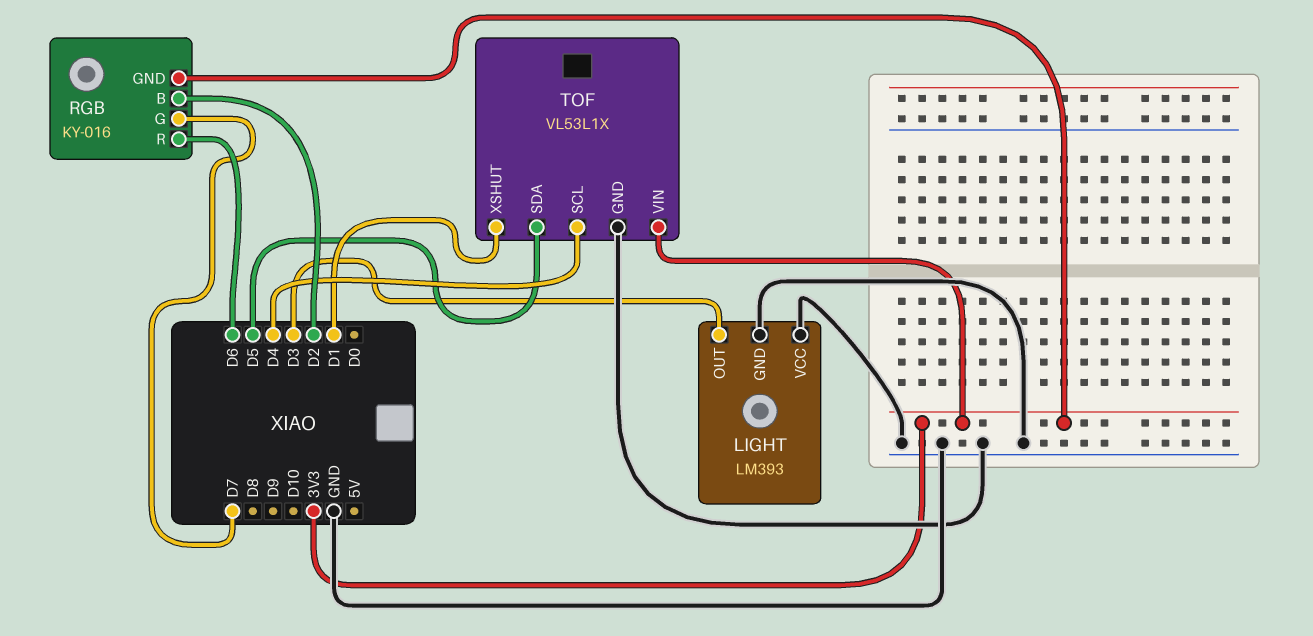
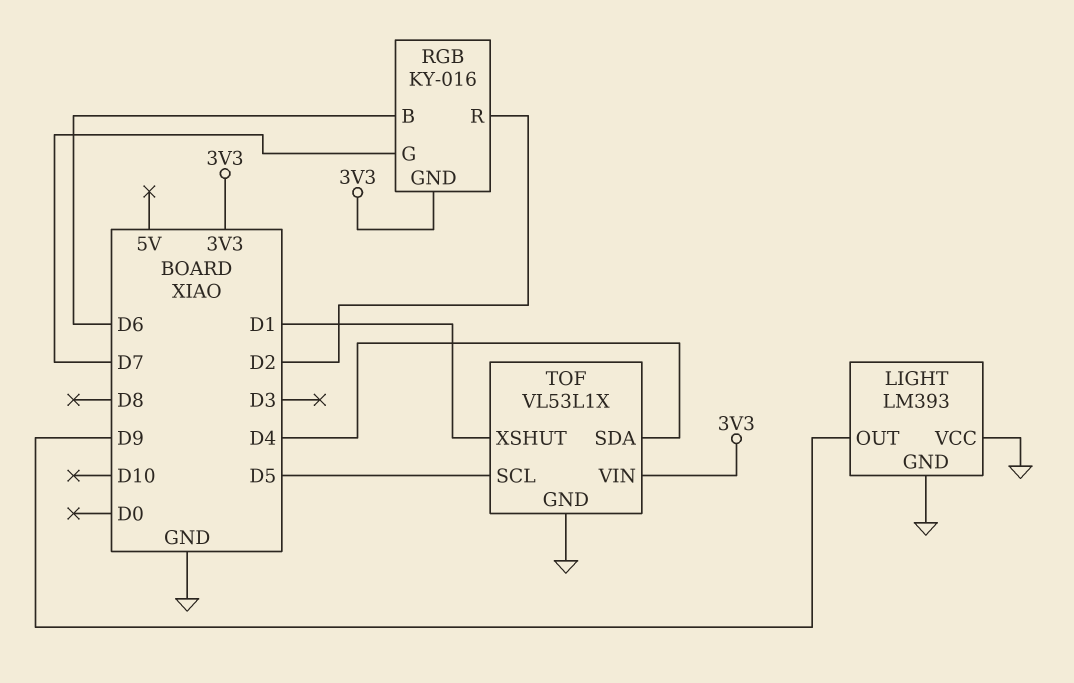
LIGHT pin OUT: D3 -> D9
RGB pin B: D2 -> D6
RGB pin R: D6 -> D2
TOF pin SCL: D4 -> D5
TOF pin SDA: D5 -> D4

